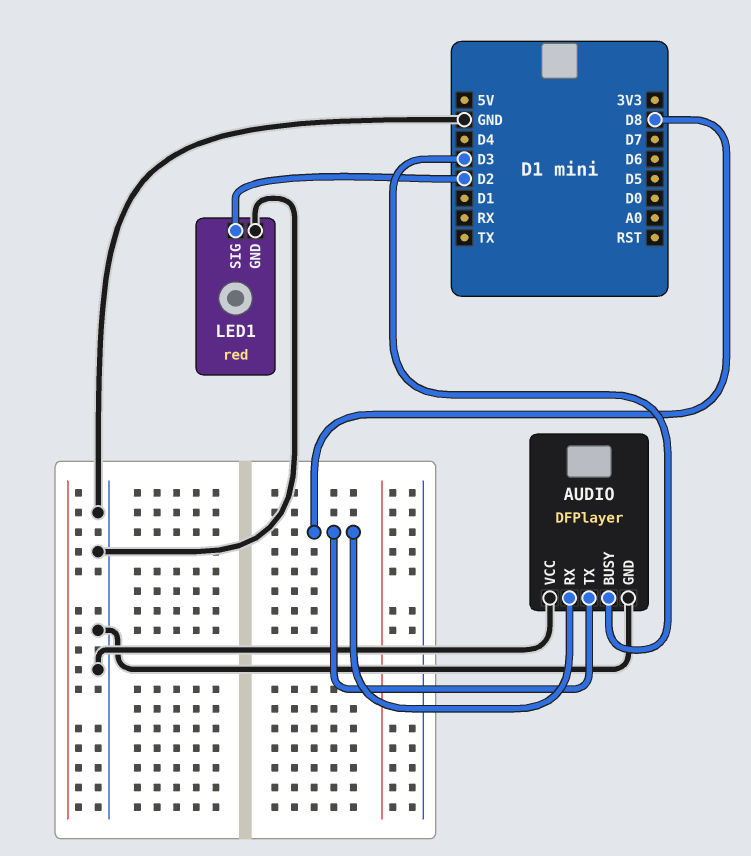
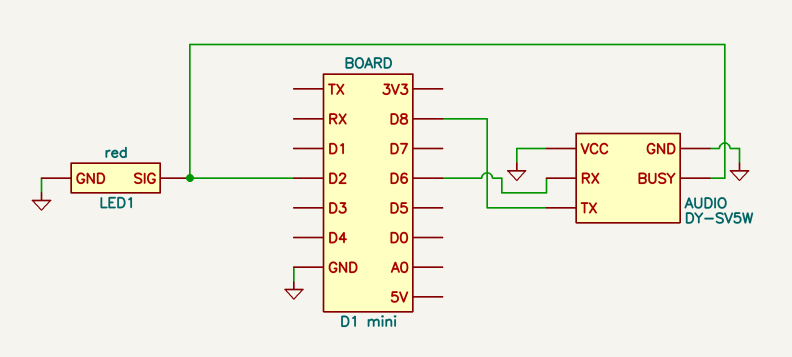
AUDIO: DFPlayer -> DY-SV5W
AUDIO pin BUSY: D3 -> D2
AUDIO pin RX: D8 -> D6

